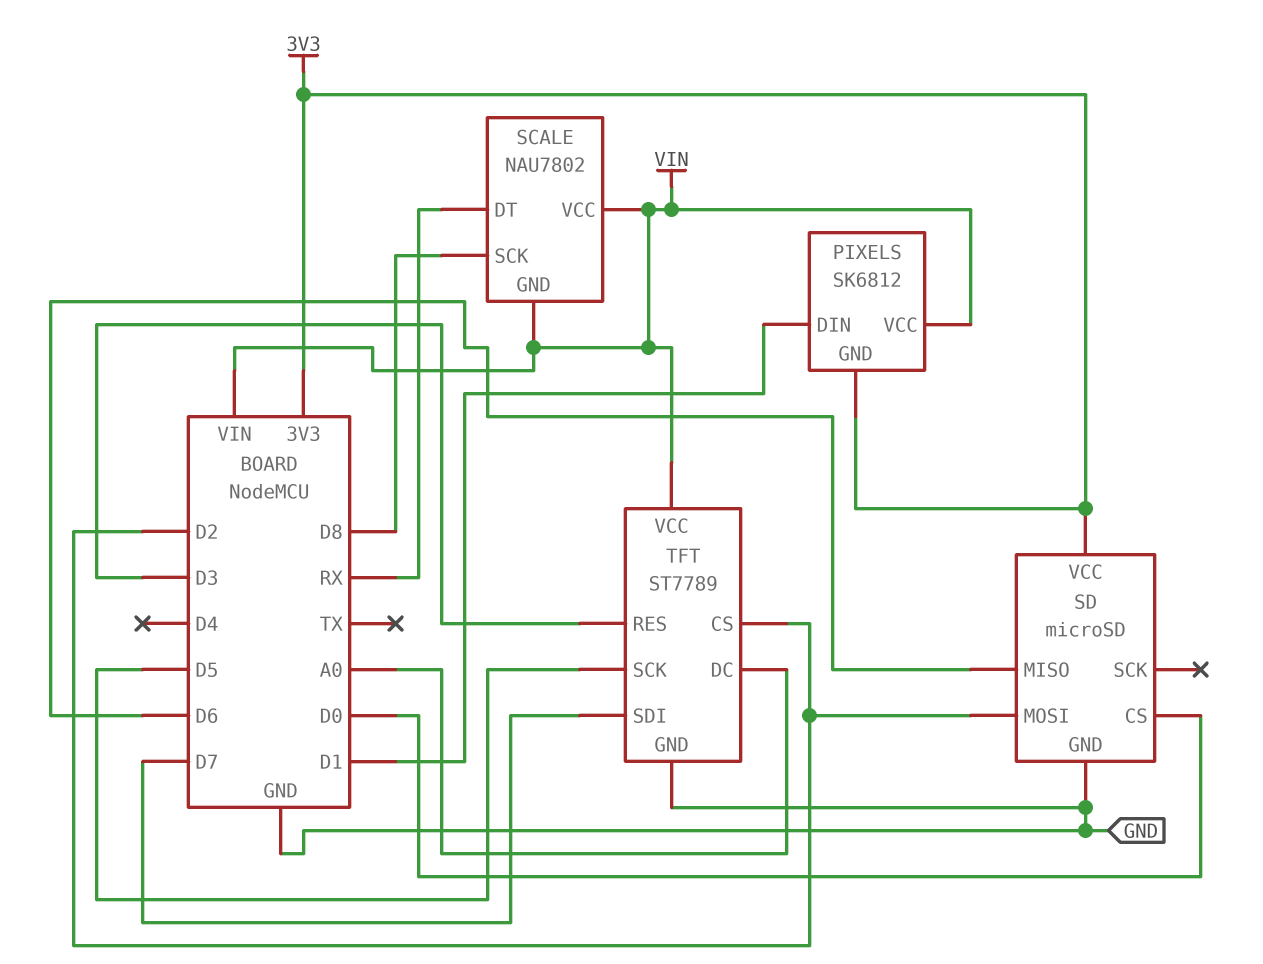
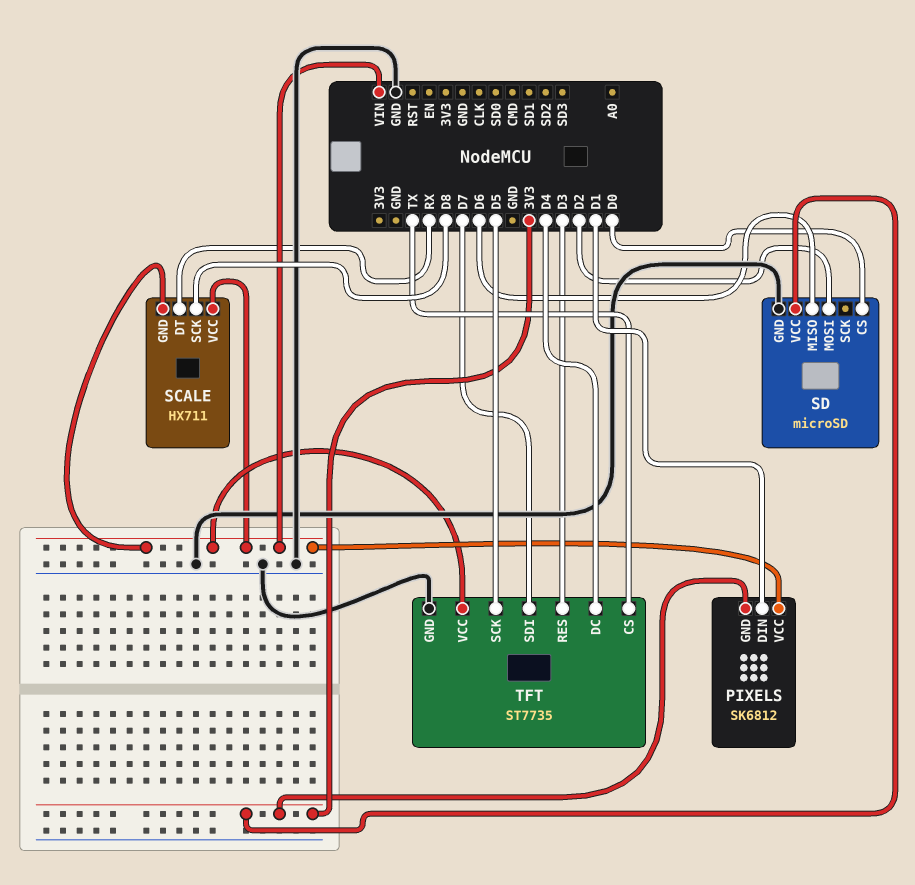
SCALE: NAU7802 -> HX711
TFT: ST7789 -> ST7735
TFT pin CS: D2 -> TX
TFT pin DC: A0 -> D4

